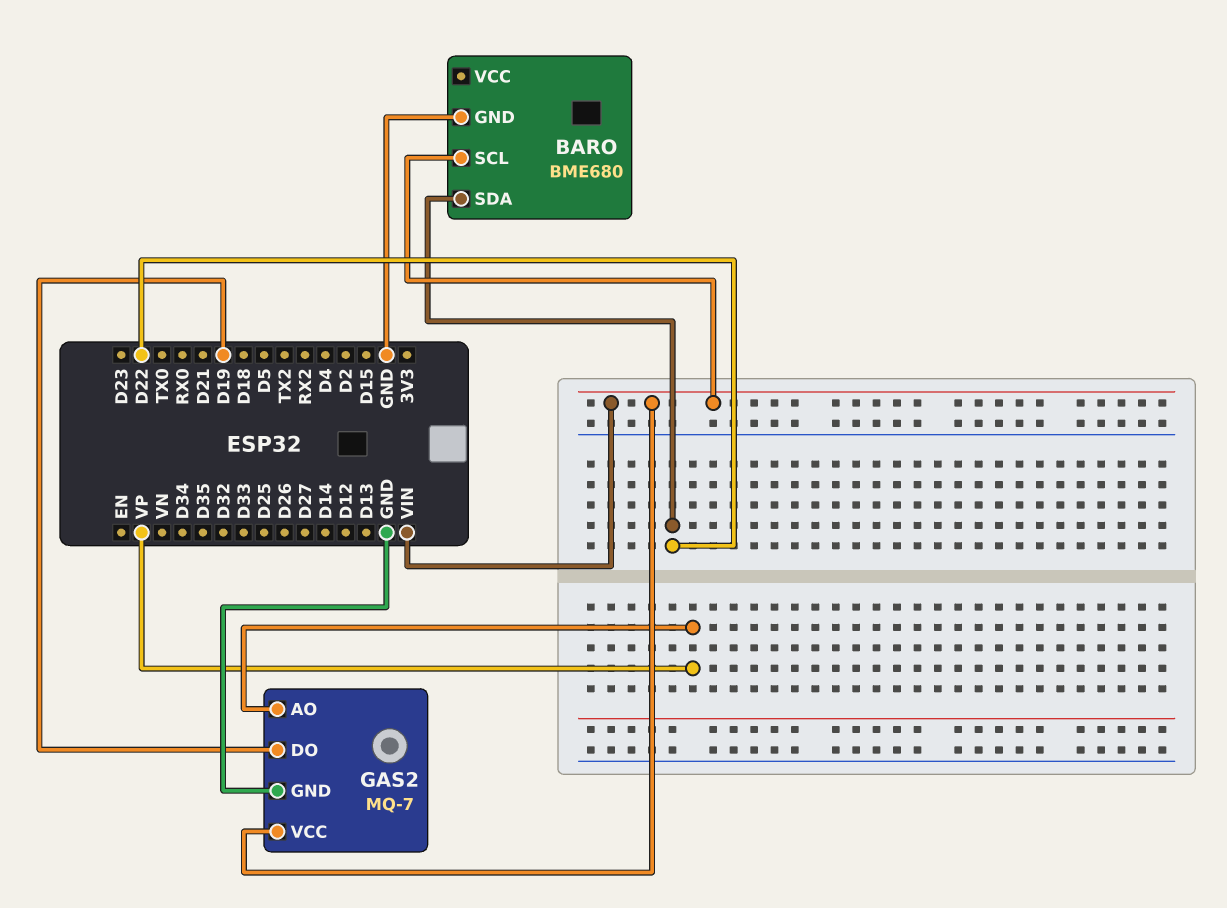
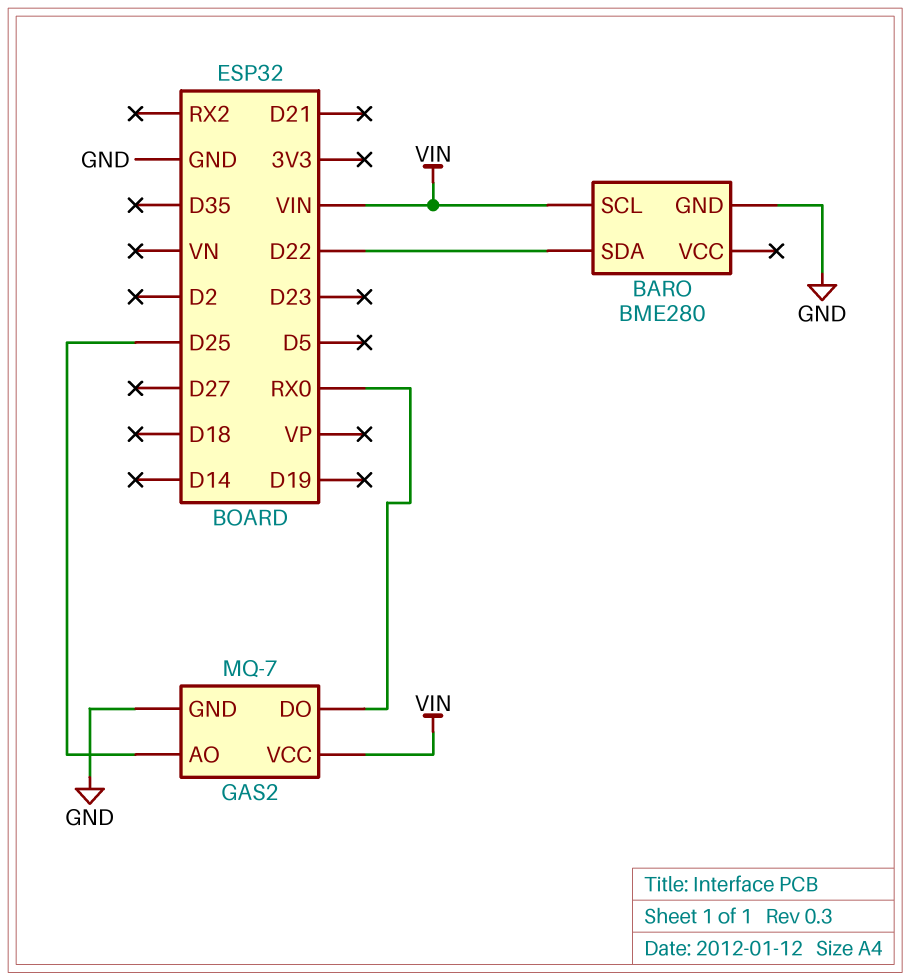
BARO: BME680 -> BME280
GAS2 pin AO: VP -> D25
GAS2 pin DO: D19 -> RX0

